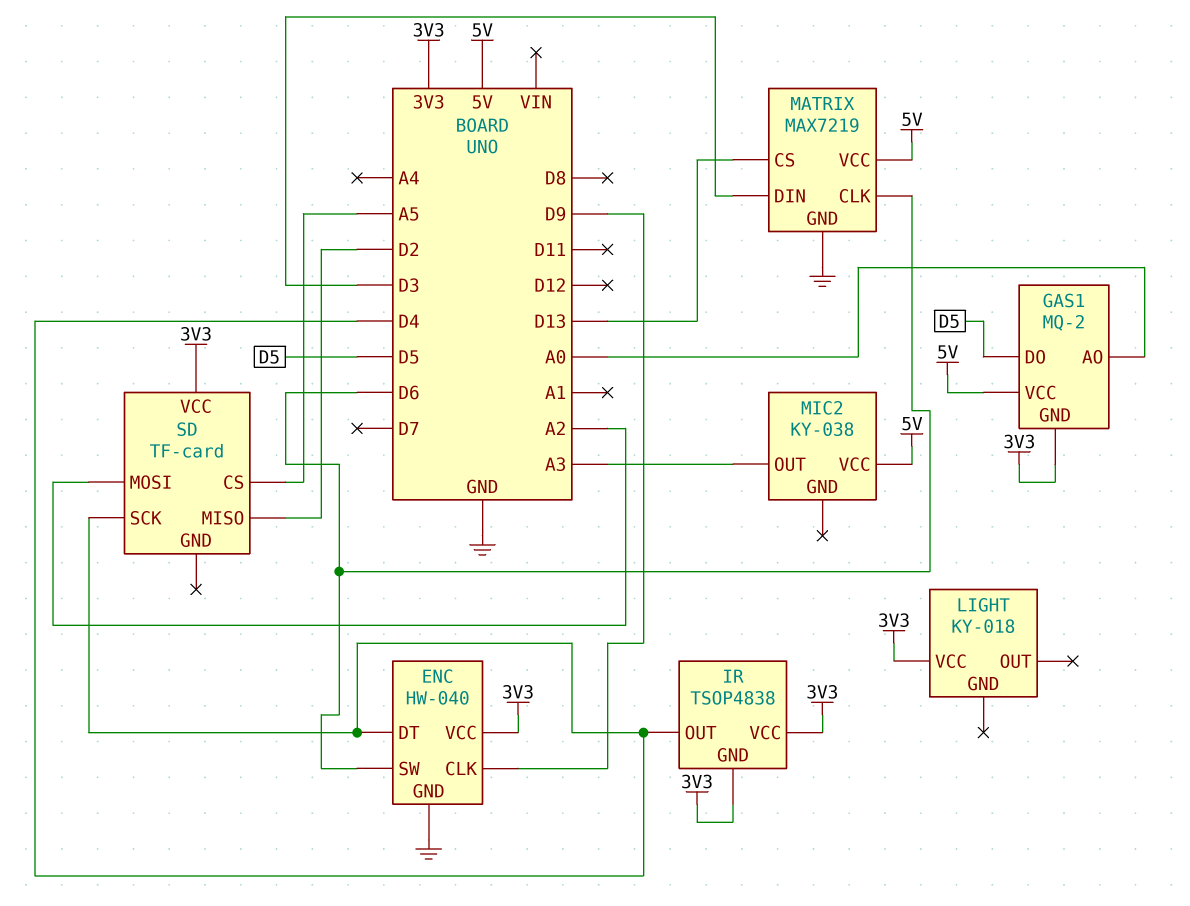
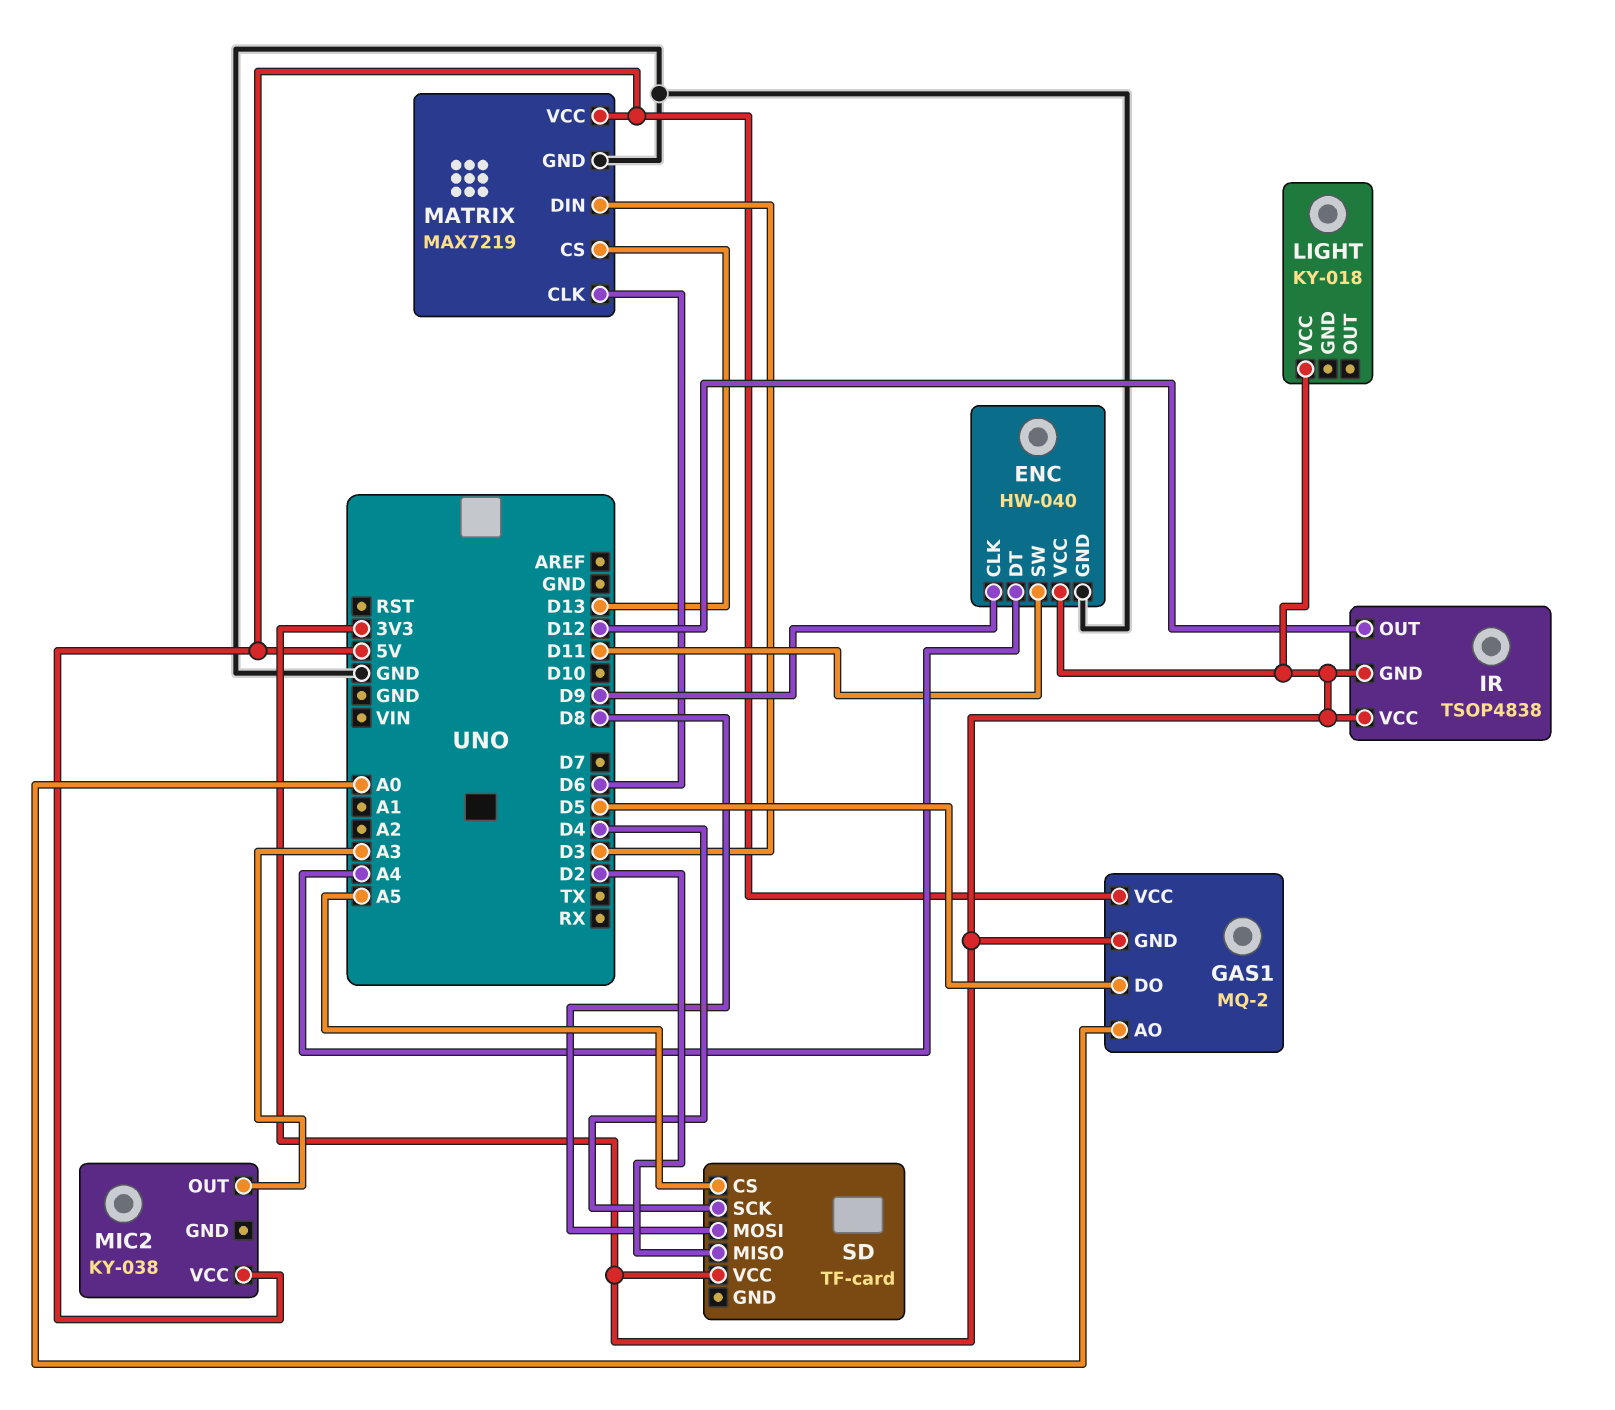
ENC pin DT: D4 -> A4
ENC pin SW: D6 -> D11
IR pin OUT: D4 -> D12
SD pin MOSI: A2 -> D8

